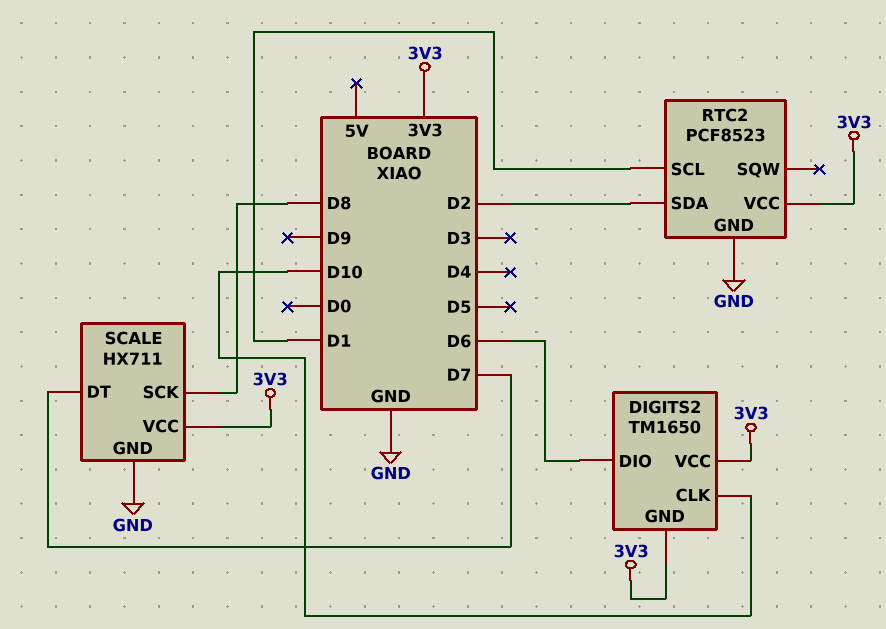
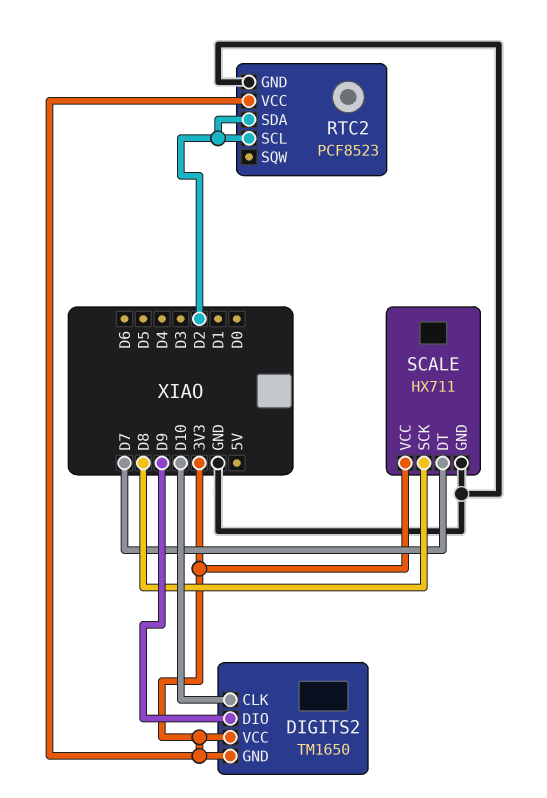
DIGITS2 pin DIO: D6 -> D9
RTC2 pin SCL: D1 -> D2

